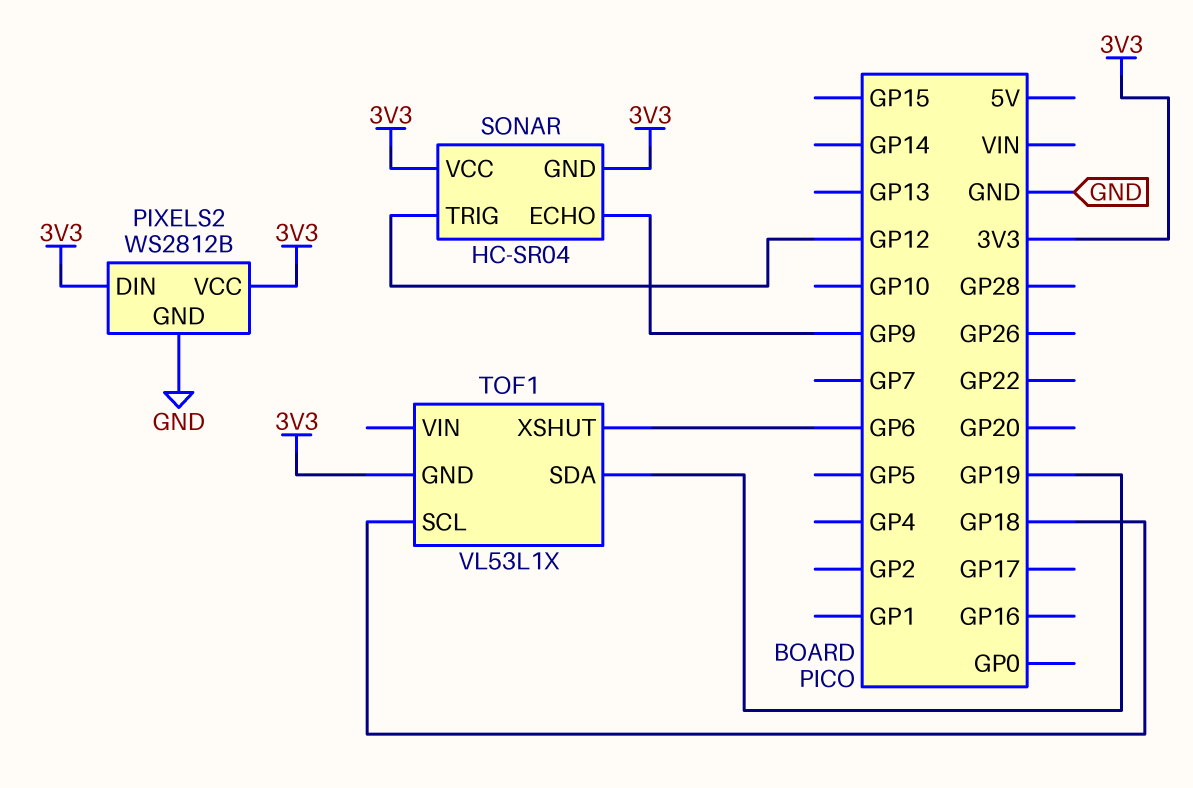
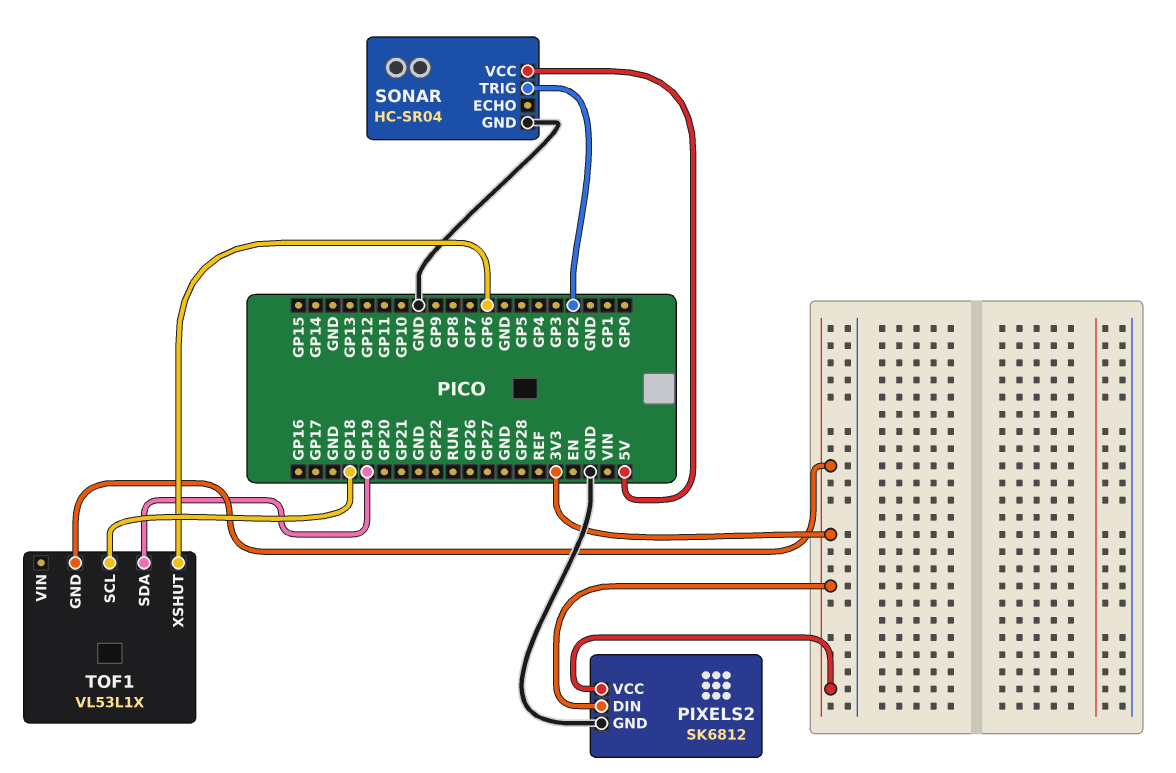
PIXELS2: WS2812B -> SK6812
SONAR pin ECHO: GP9 -> none
SONAR pin GND: 3V3 -> GND
SONAR pin TRIG: GP12 -> GP2
SONAR pin VCC: 3V3 -> 5V

